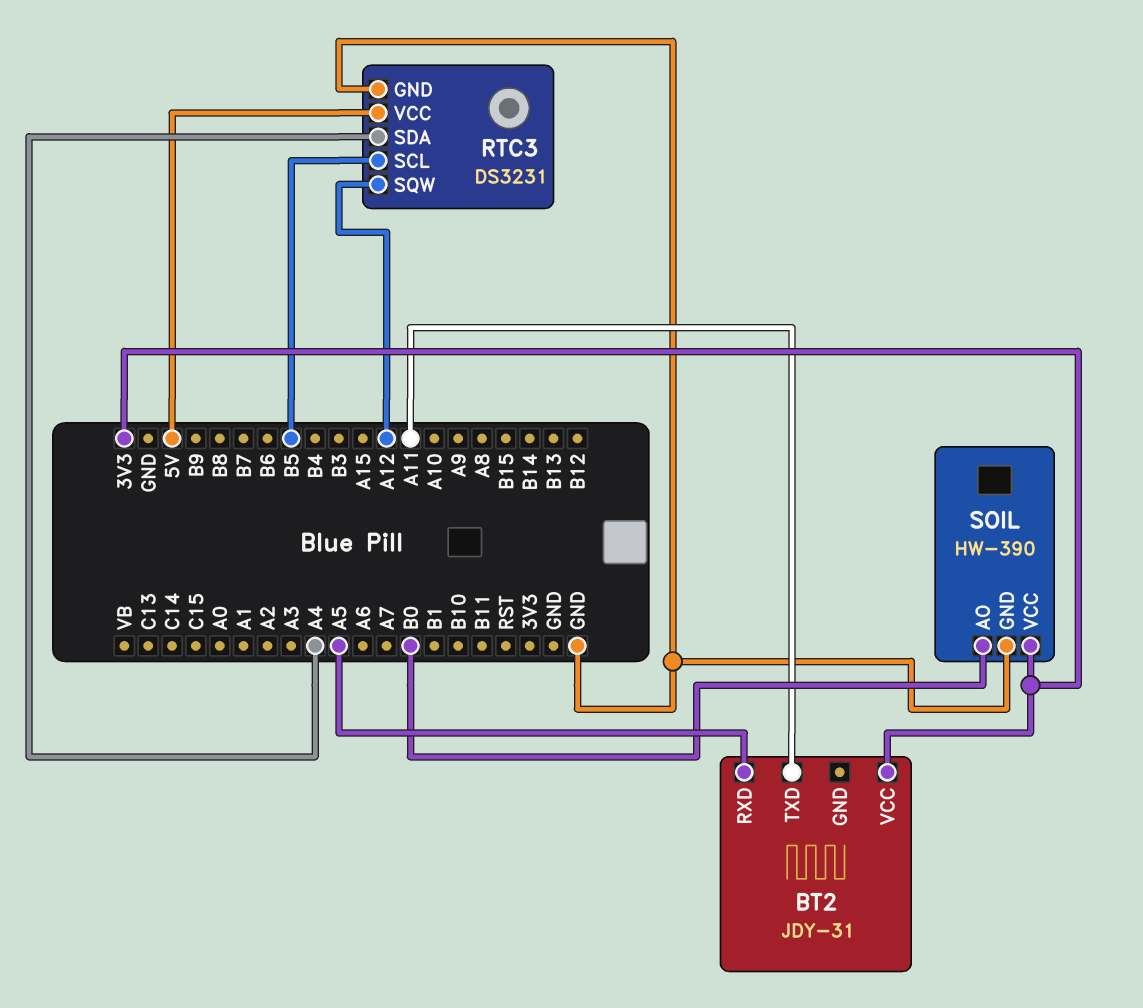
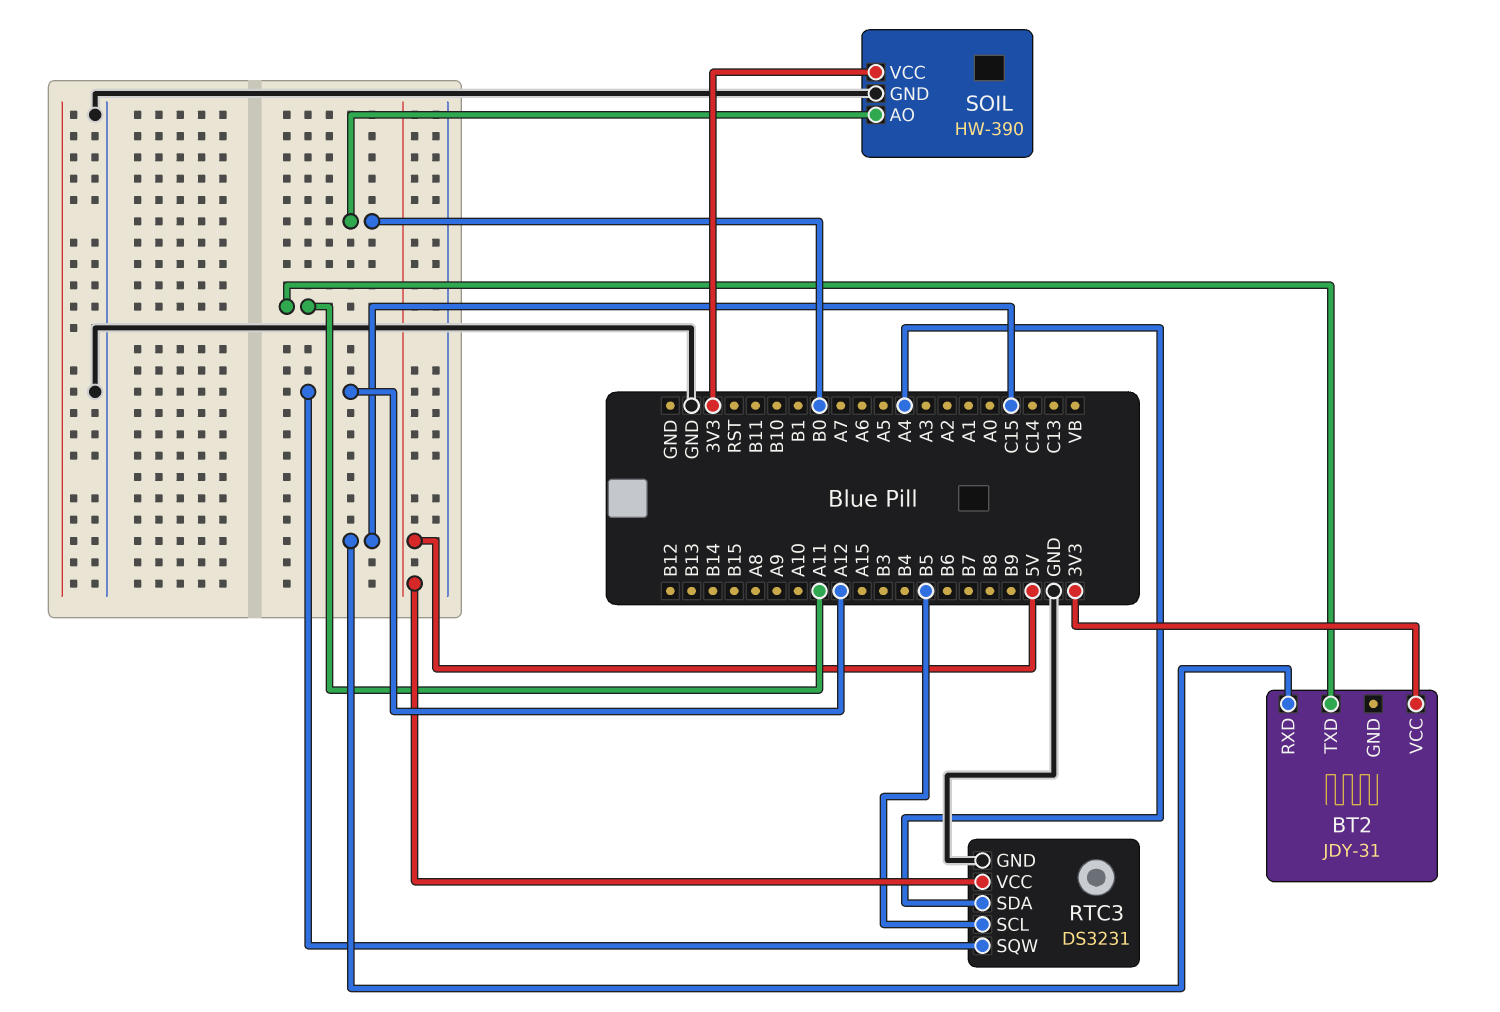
BT2 pin RXD: A5 -> C15

